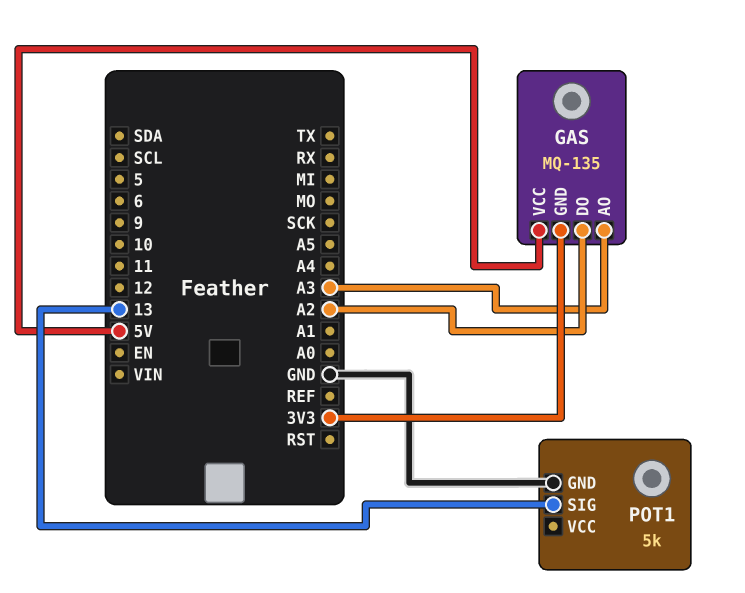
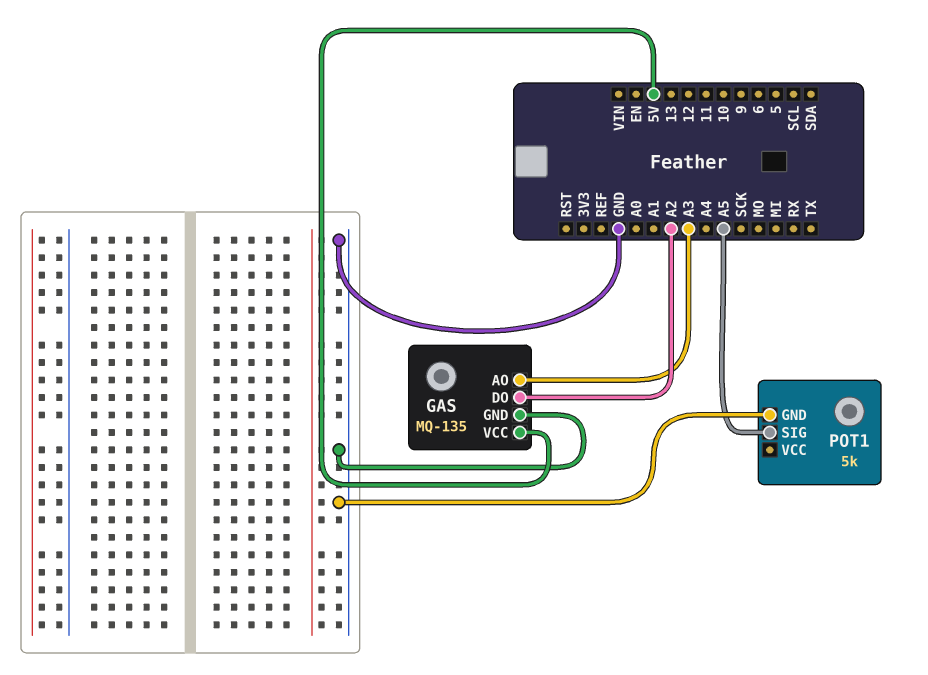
GAS pin GND: 3V3 -> GND
POT1 pin SIG: 13 -> A5

